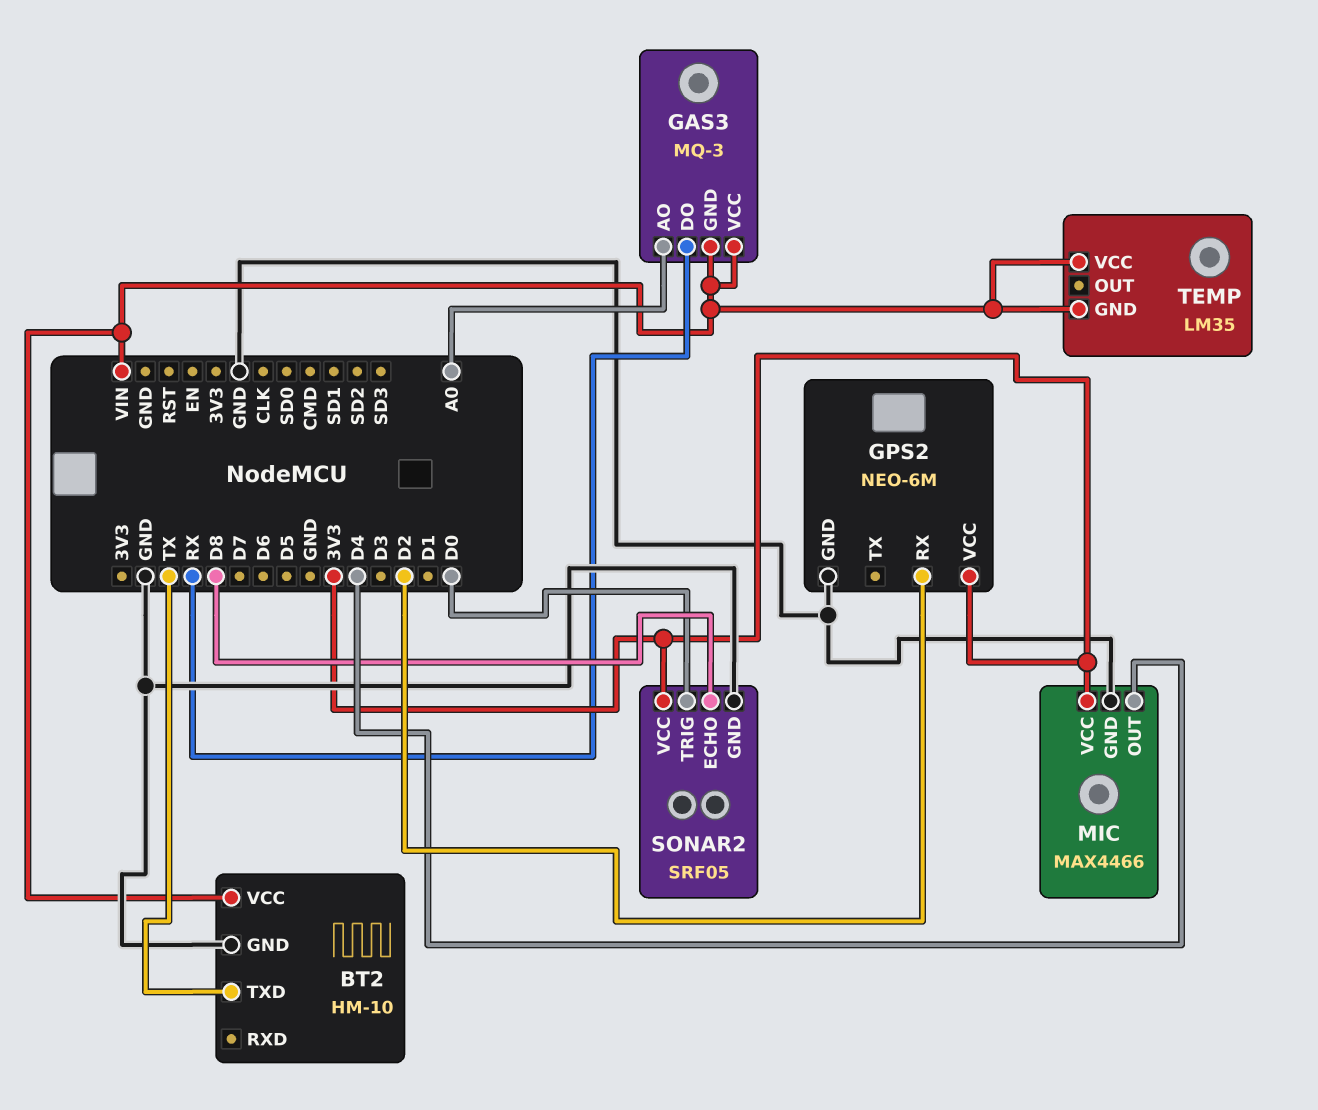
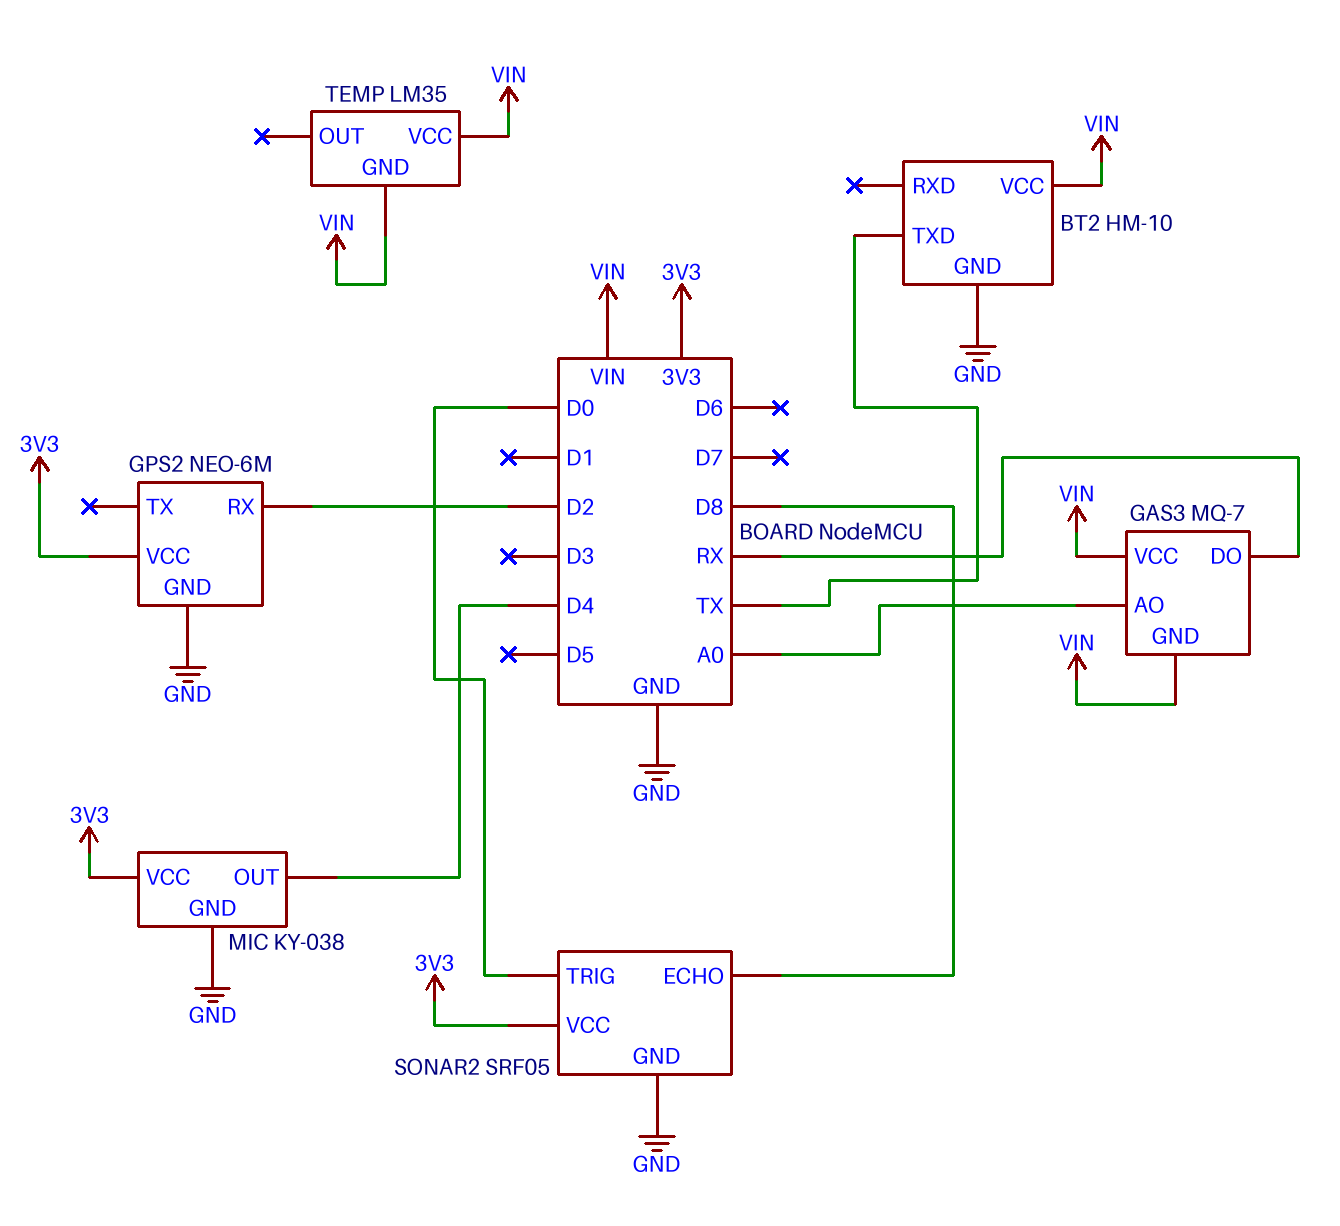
GAS3: MQ-3 -> MQ-7
MIC: MAX4466 -> KY-038

